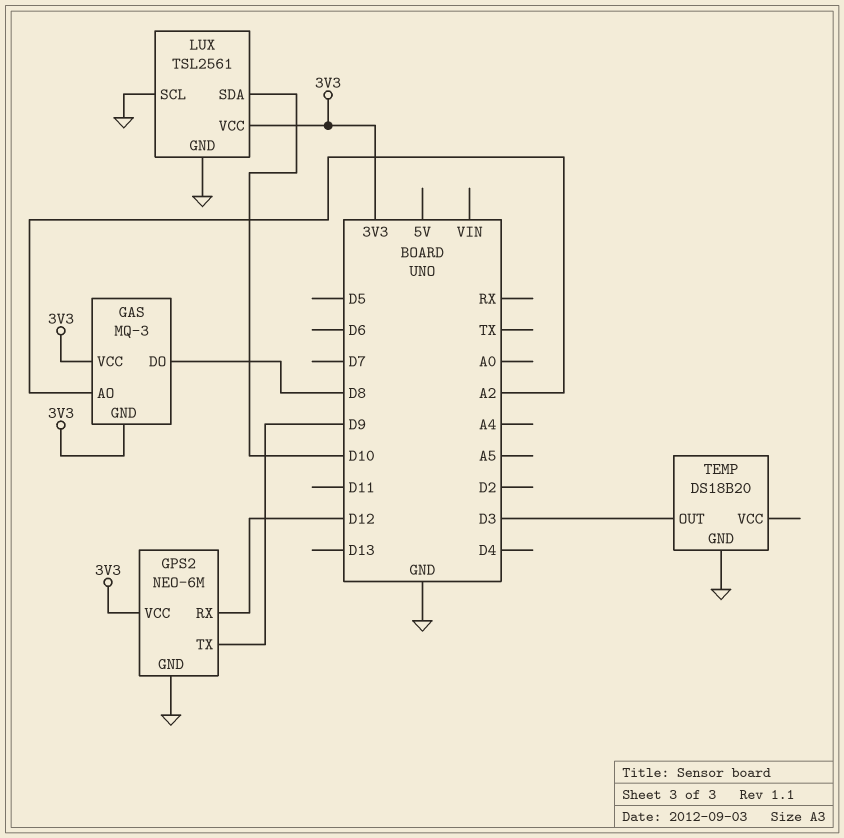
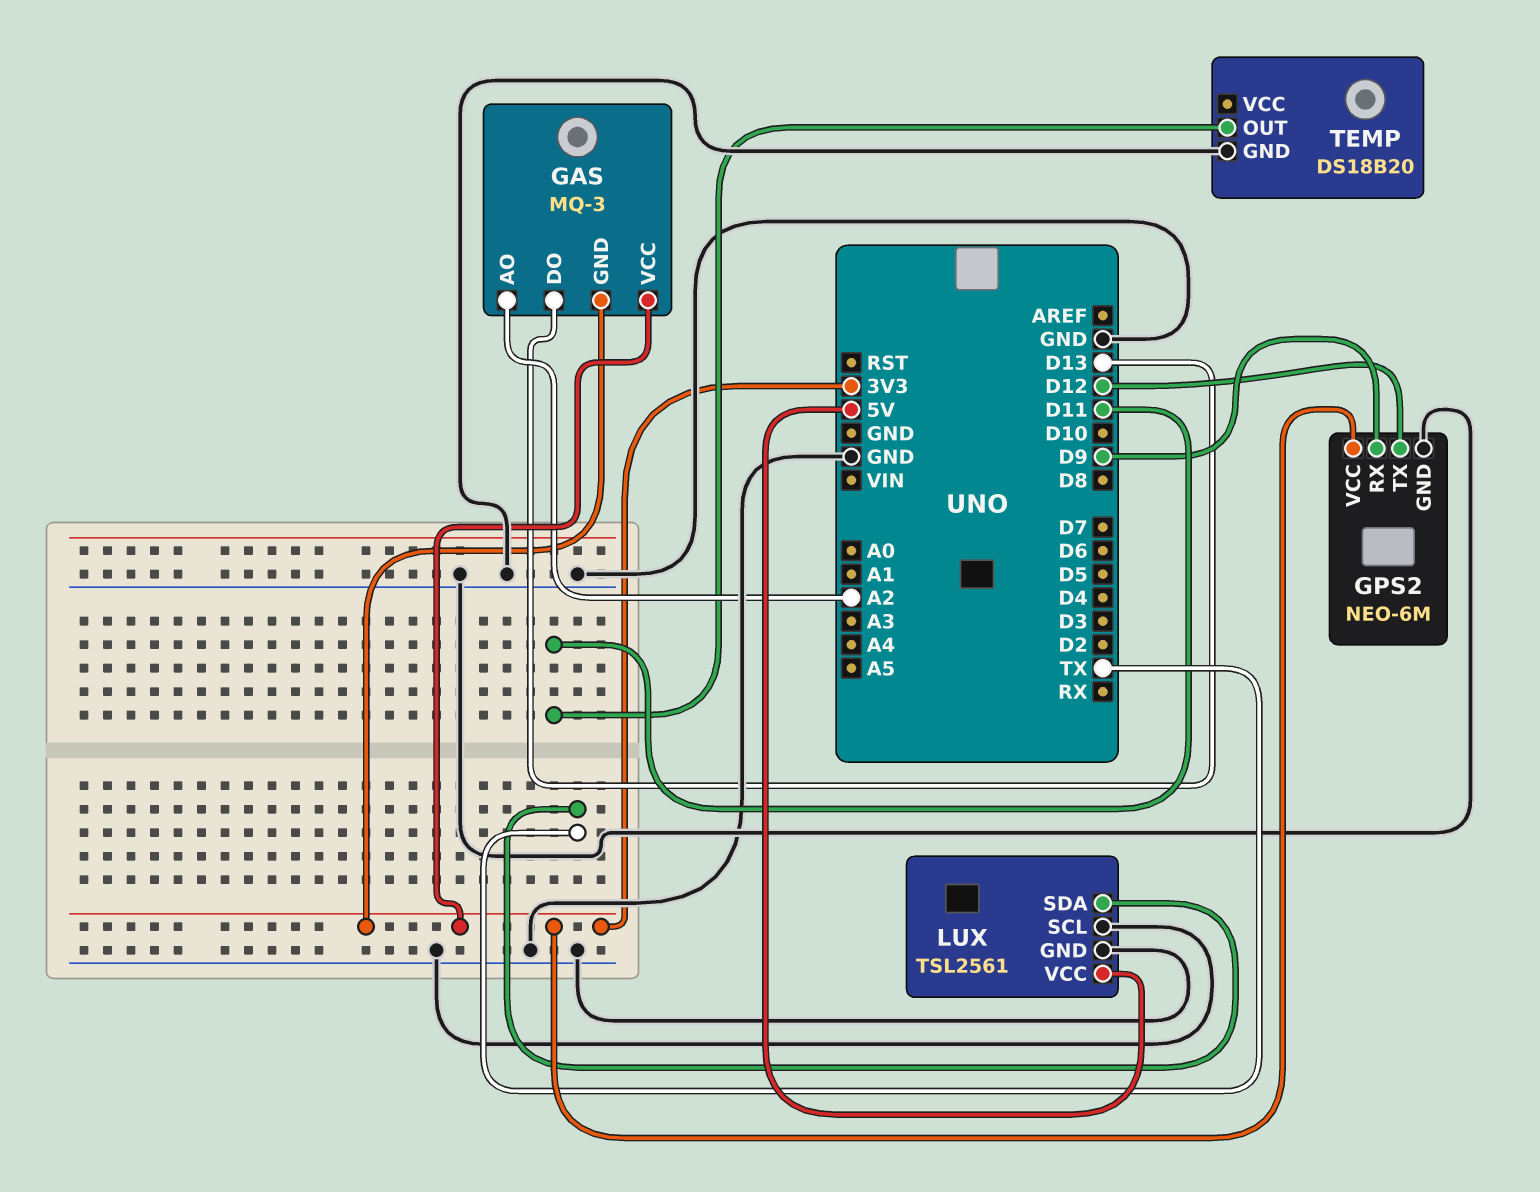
GAS pin DO: D8 -> D13
GPS2 pin RX: D12 -> D9
GPS2 pin TX: D9 -> D12
LUX pin SDA: D10 -> TX
LUX pin VCC: 3V3 -> 5V
TEMP pin OUT: D3 -> D11

